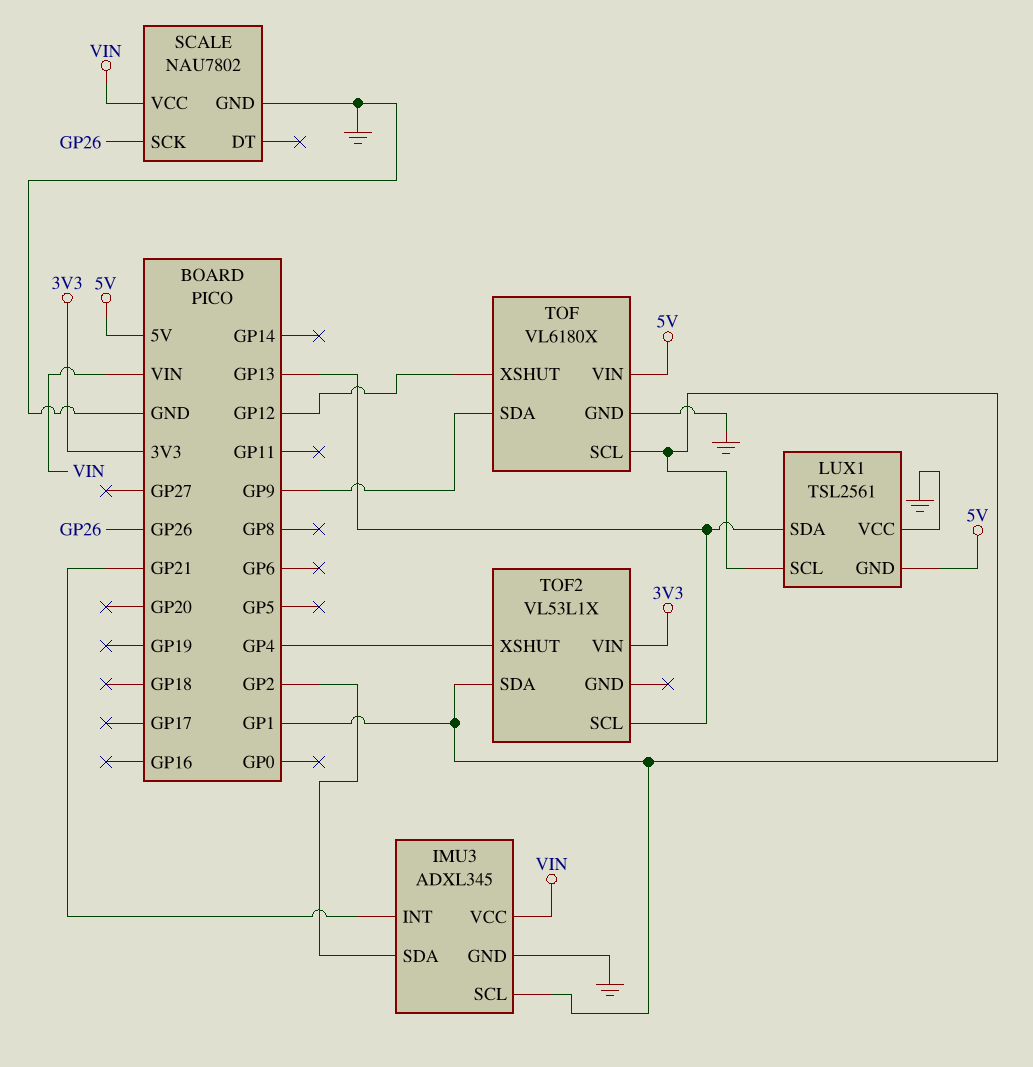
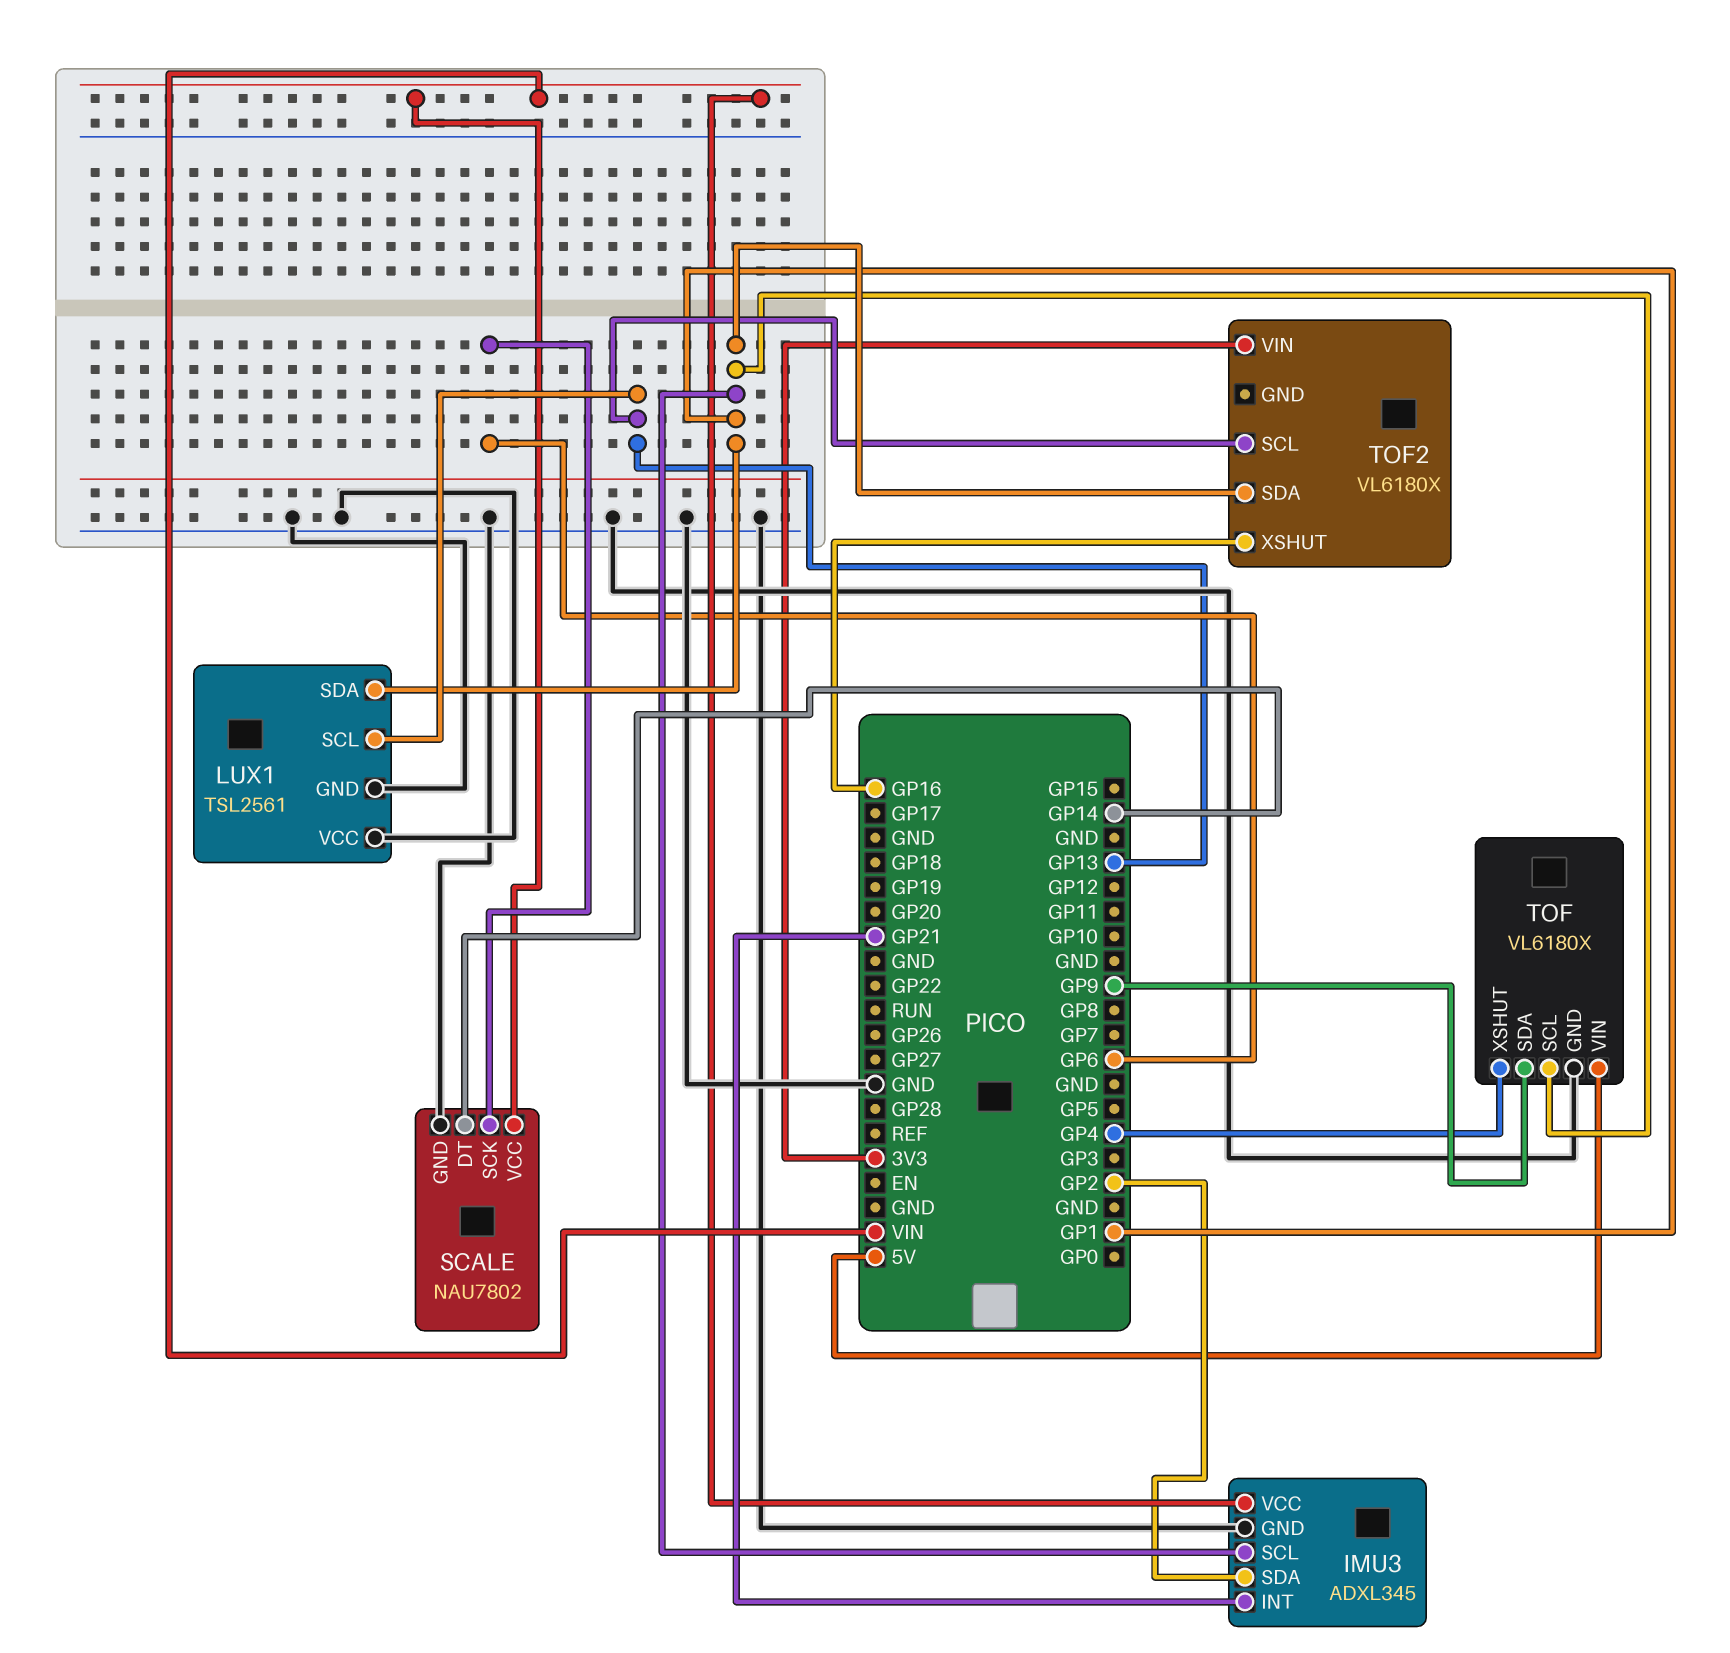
LUX1 pin GND: 5V -> GND
LUX1 pin SCL: GP1 -> GP13
LUX1 pin SDA: GP13 -> GP1
SCALE pin DT: none -> GP14
SCALE pin SCK: GP26 -> GP6
TOF pin XSHUT: GP12 -> GP4
TOF2: VL53L1X -> VL6180X
TOF2 pin XSHUT: GP4 -> GP16

